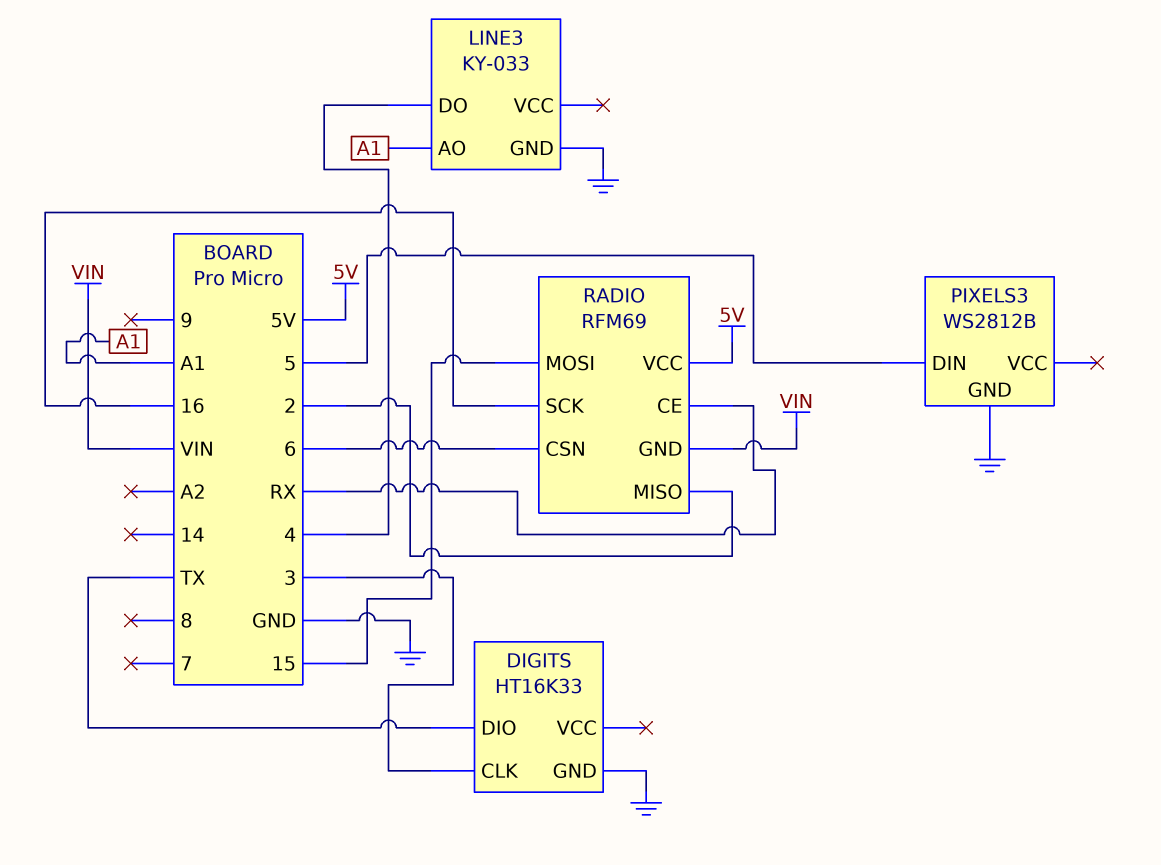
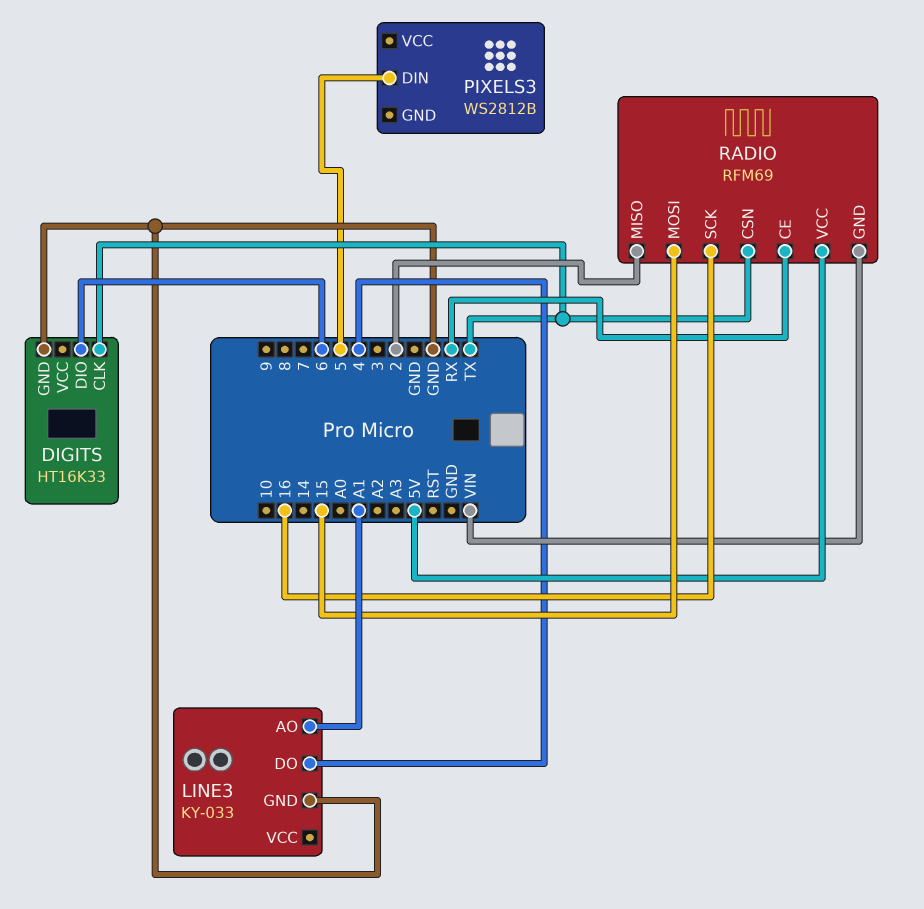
DIGITS pin CLK: 3 -> TX
DIGITS pin DIO: TX -> 6
PIXELS3 pin GND: GND -> none
RADIO pin CSN: 6 -> TX

